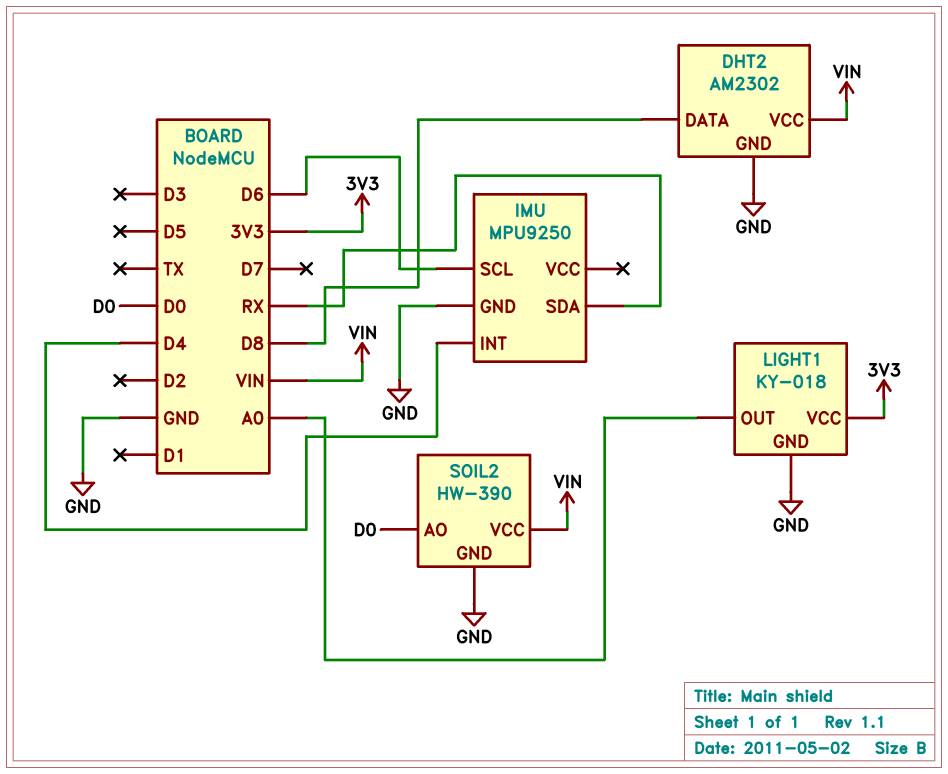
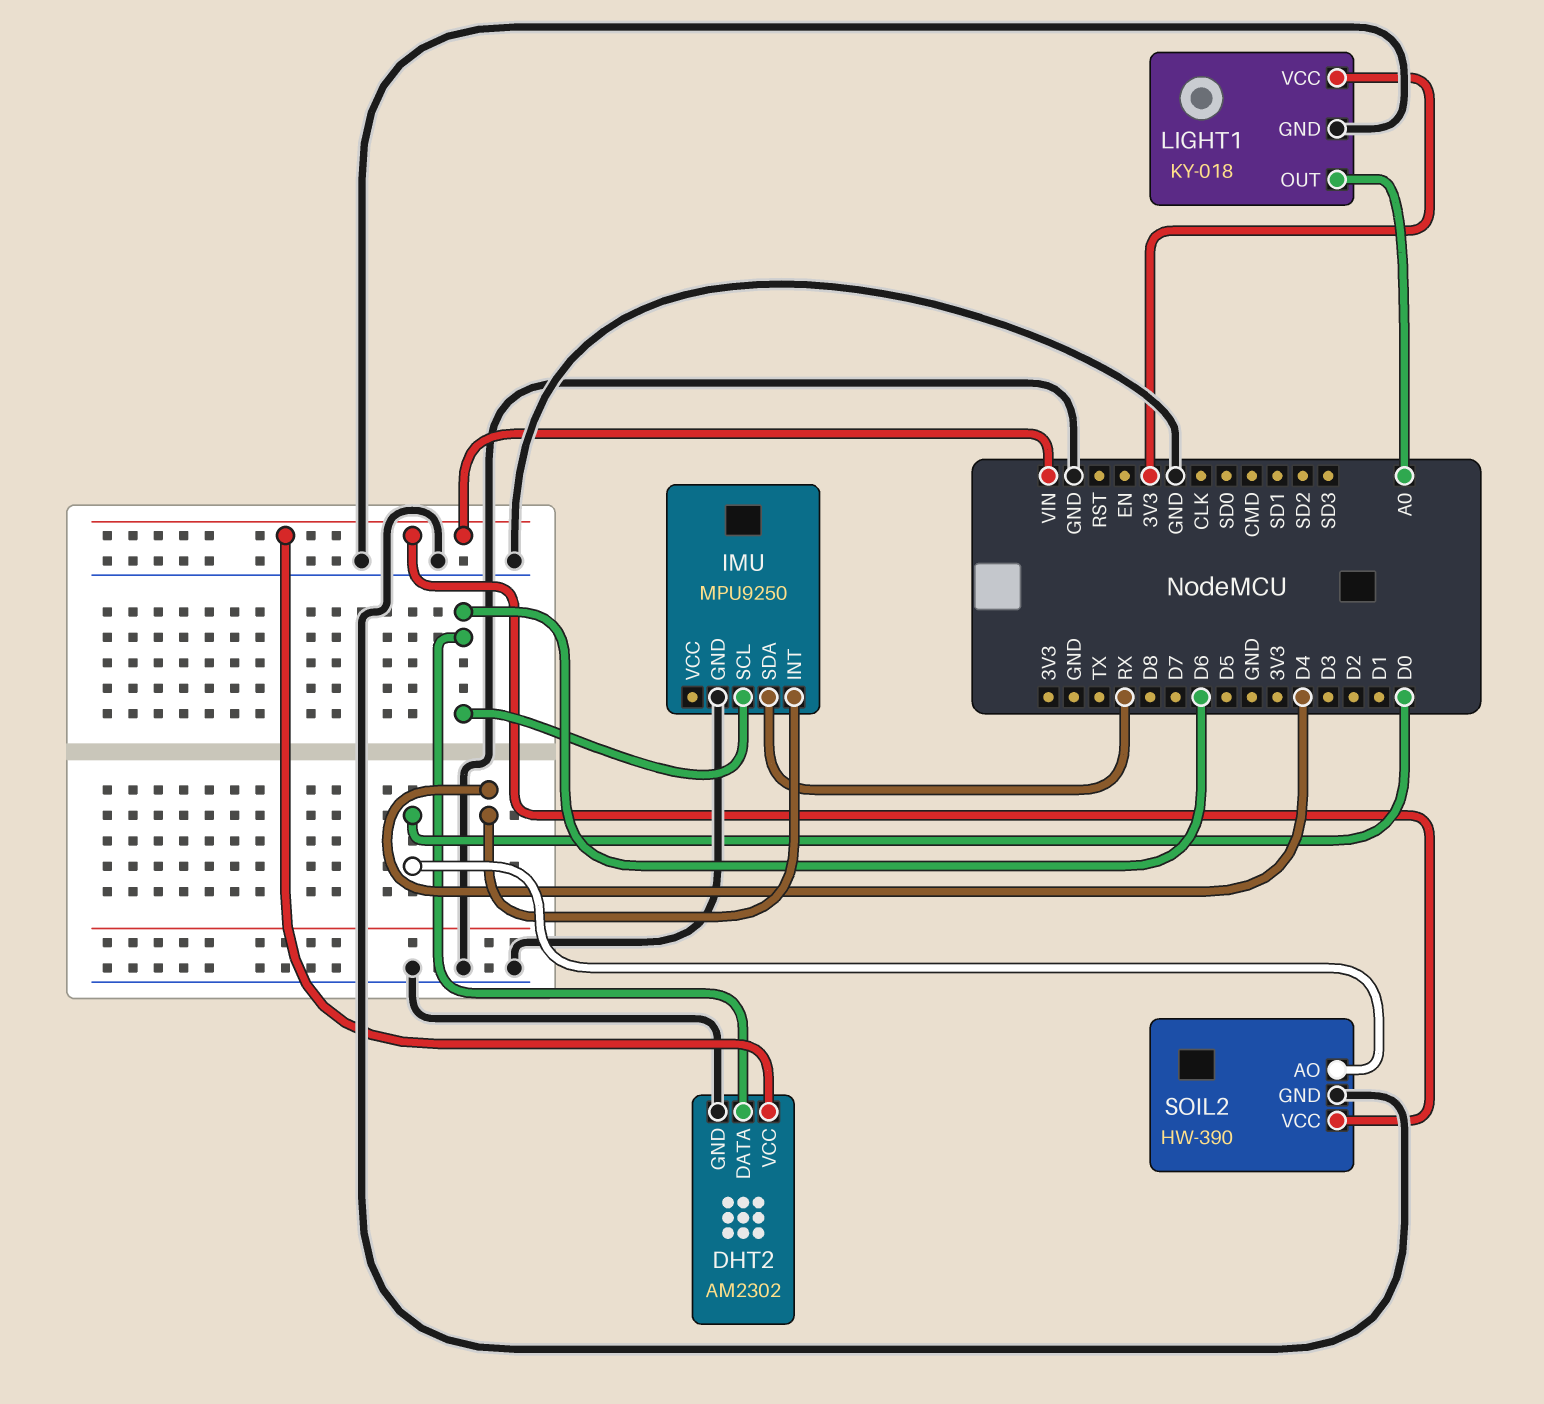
DHT2 pin DATA: D8 -> D6

